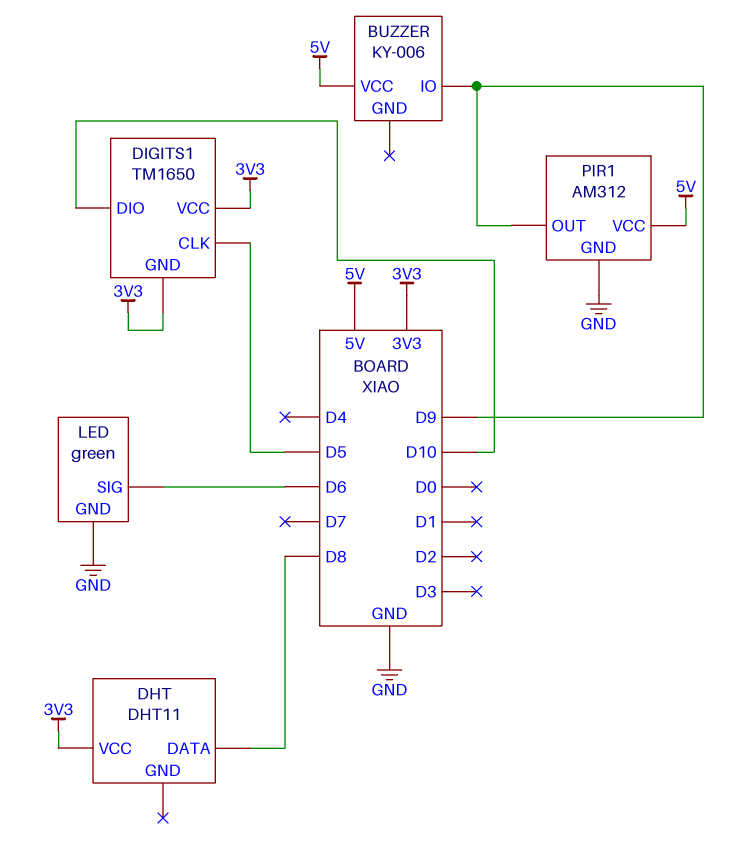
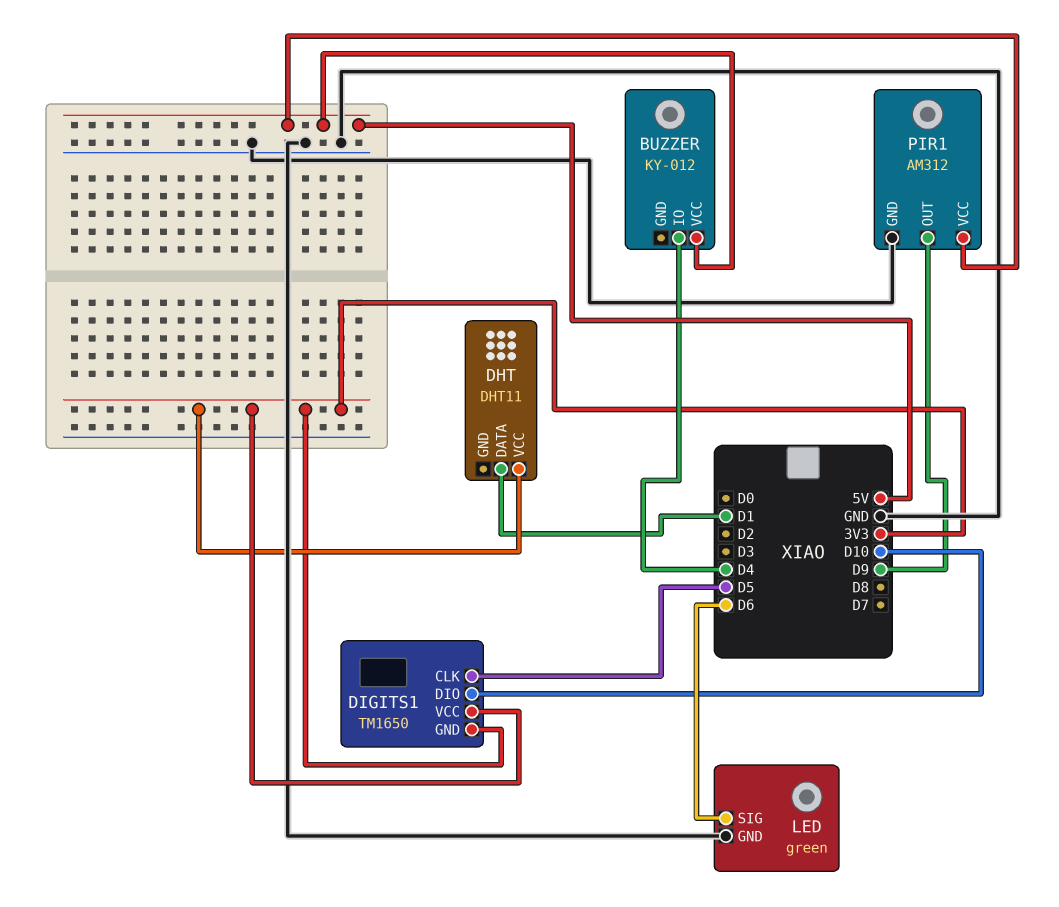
BUZZER: KY-006 -> KY-012
BUZZER pin IO: D9 -> D4
DHT pin DATA: D8 -> D1

